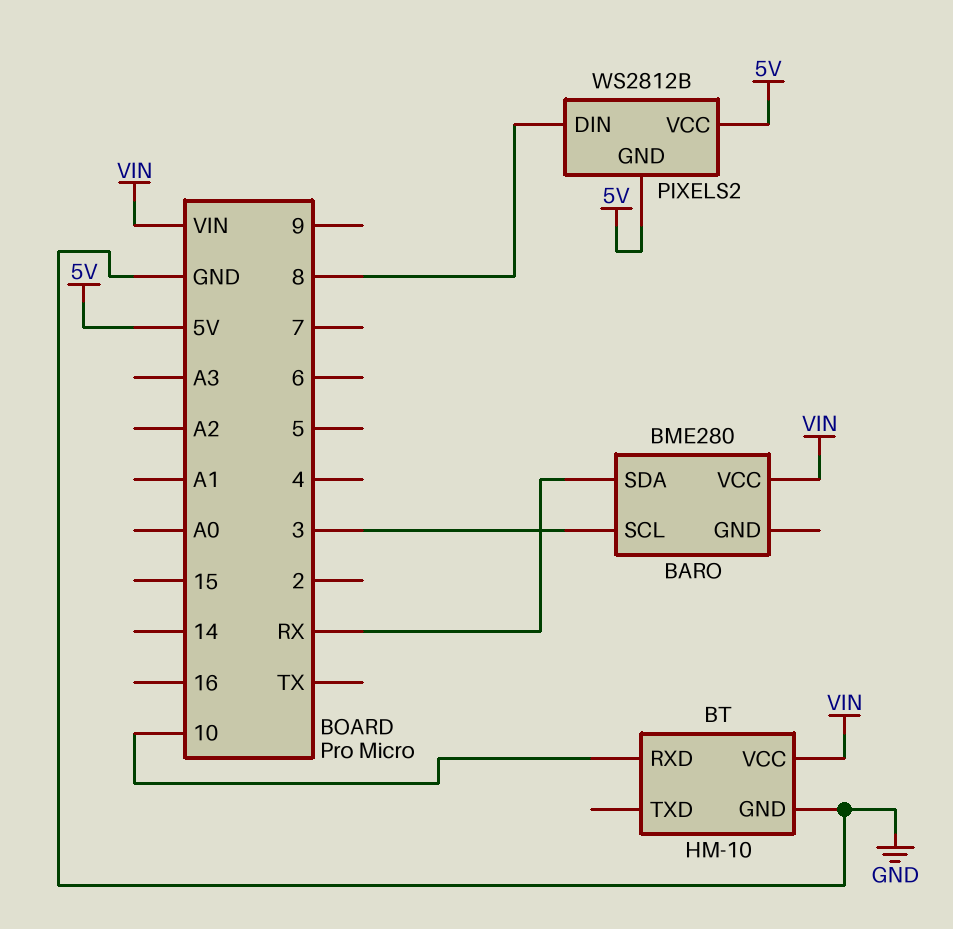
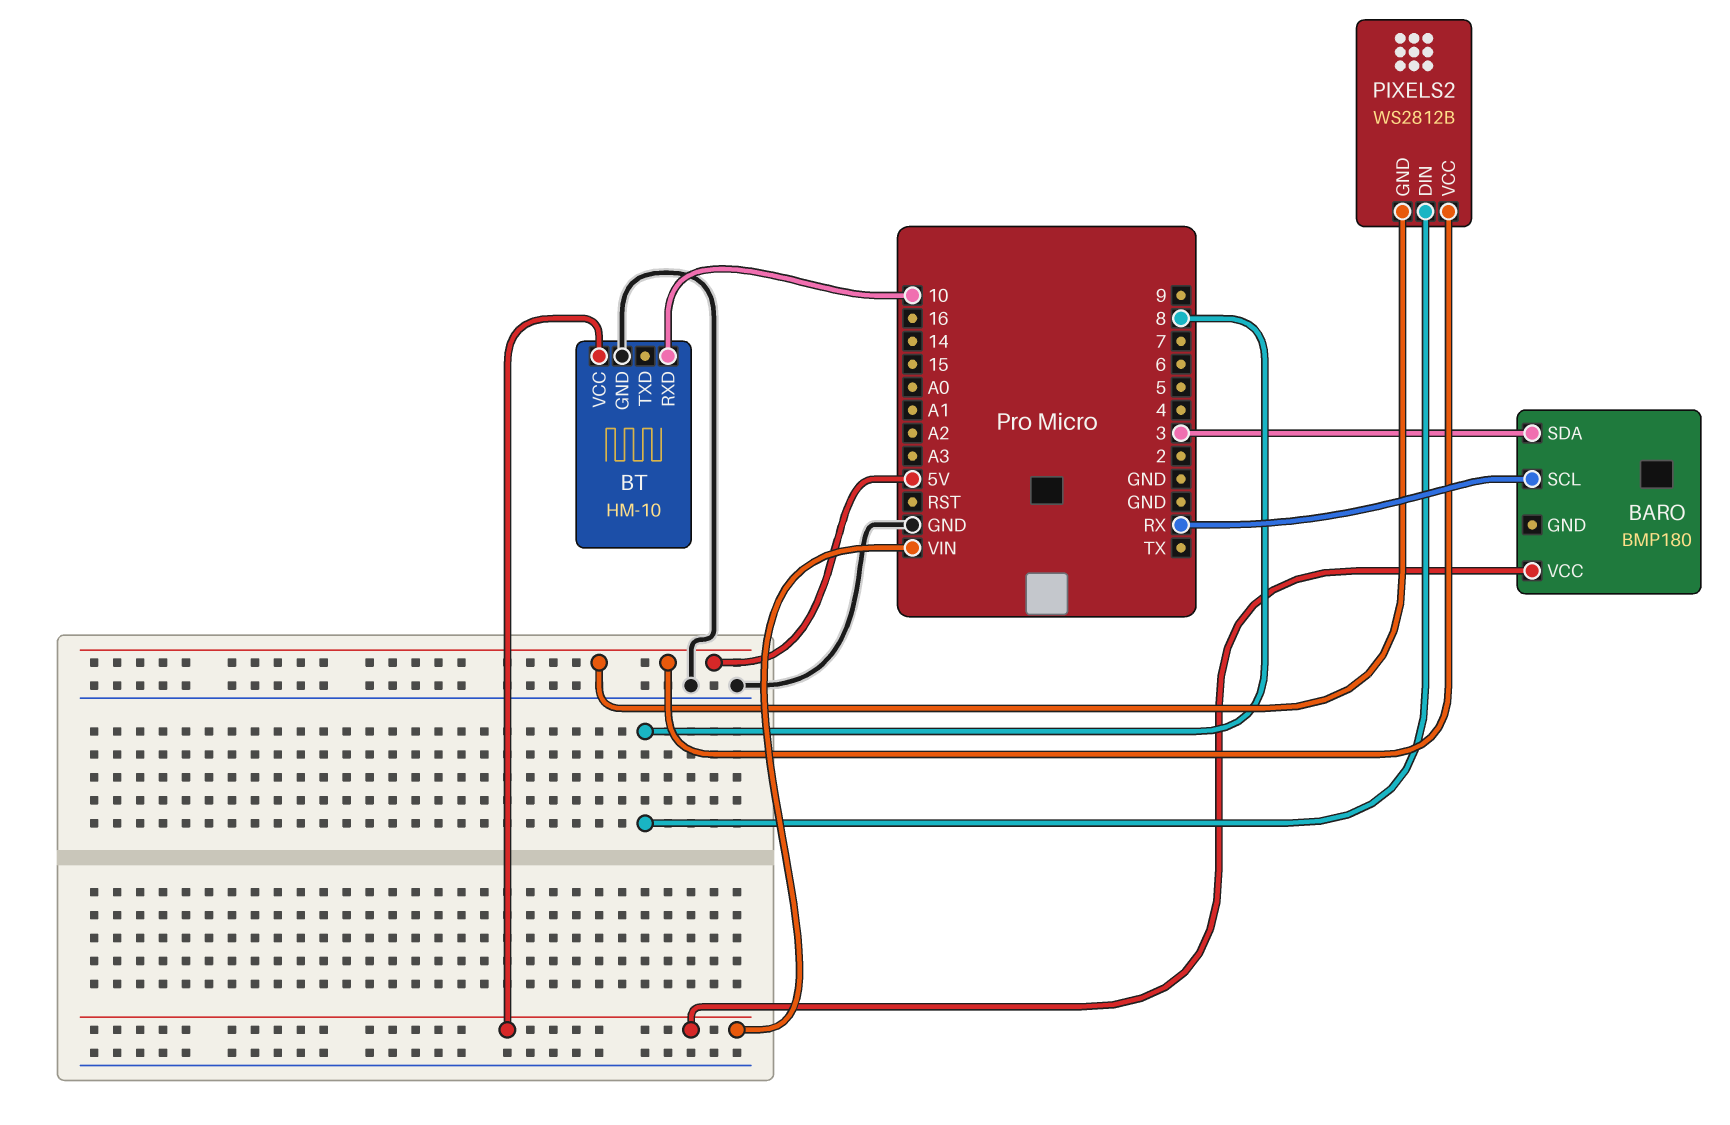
BARO: BME280 -> BMP180
BARO pin SCL: 3 -> RX
BARO pin SDA: RX -> 3

